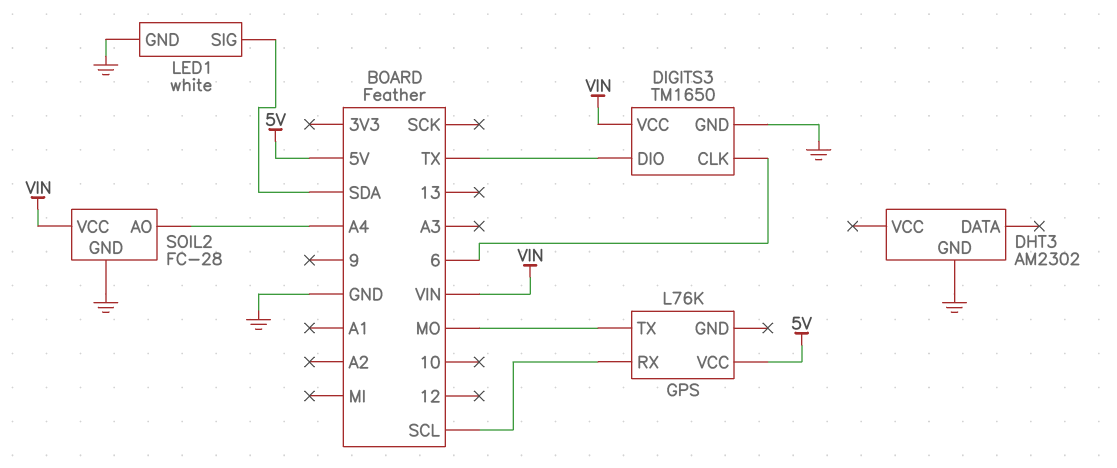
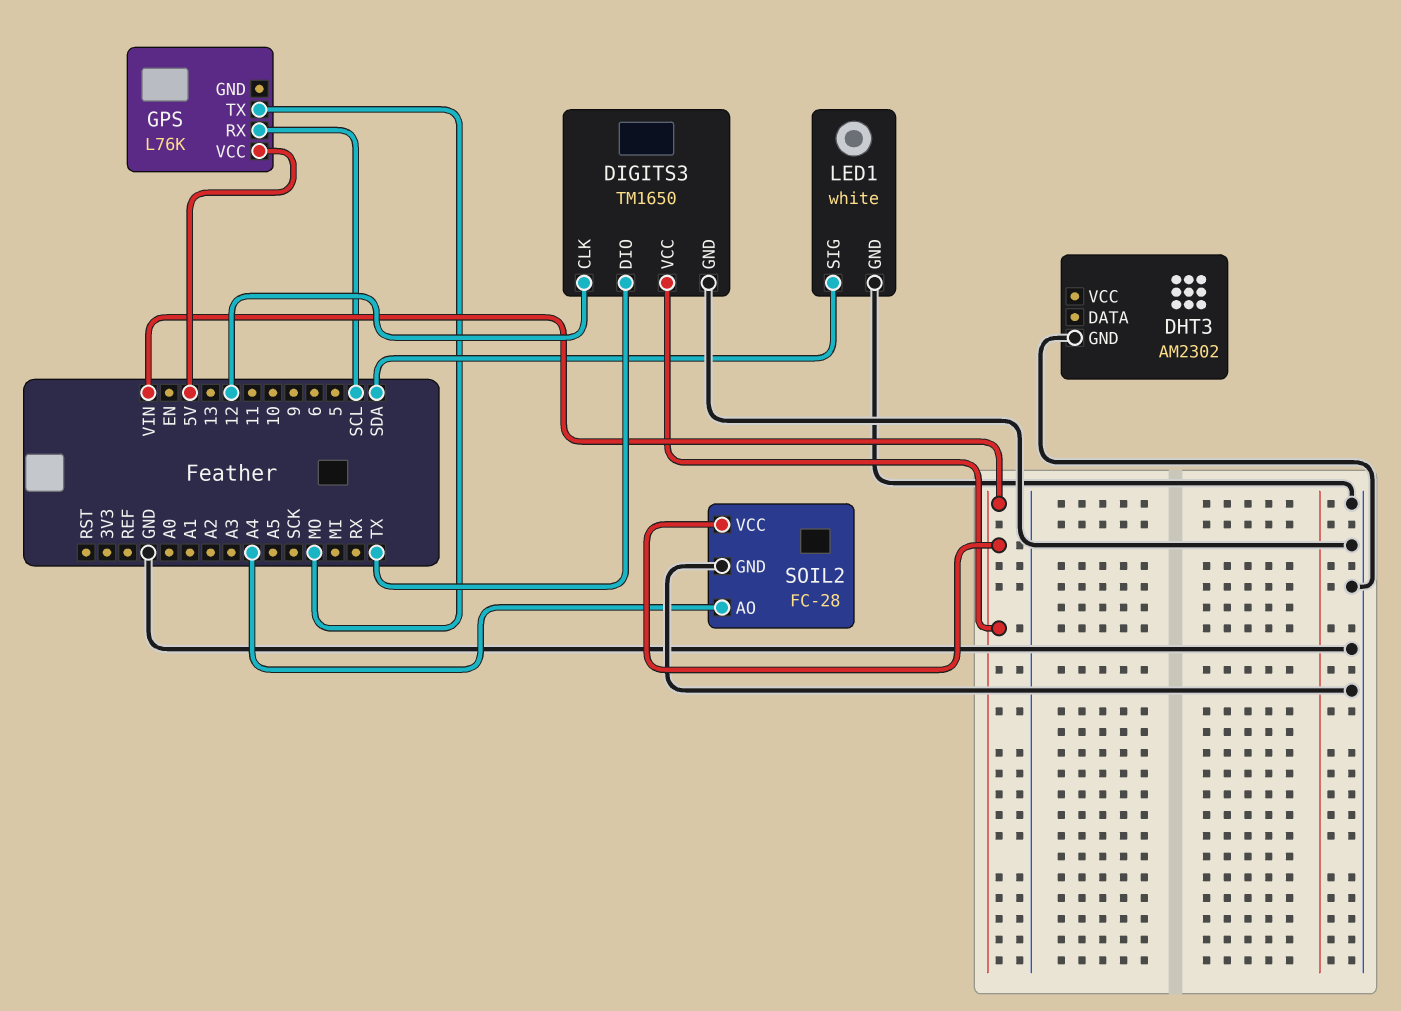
DIGITS3 pin CLK: 6 -> 12

